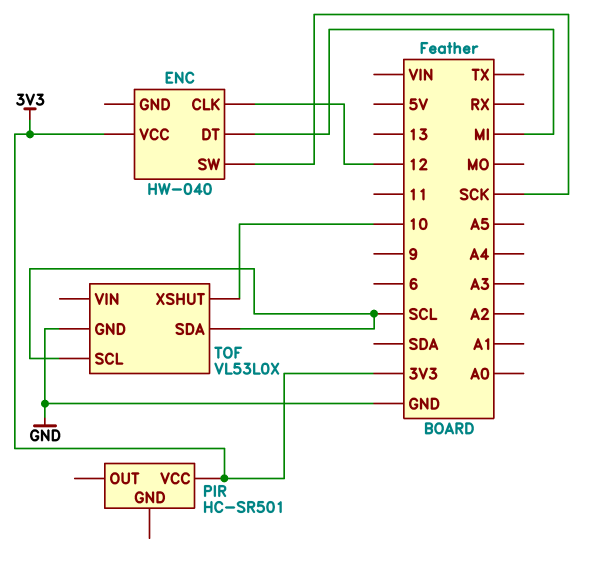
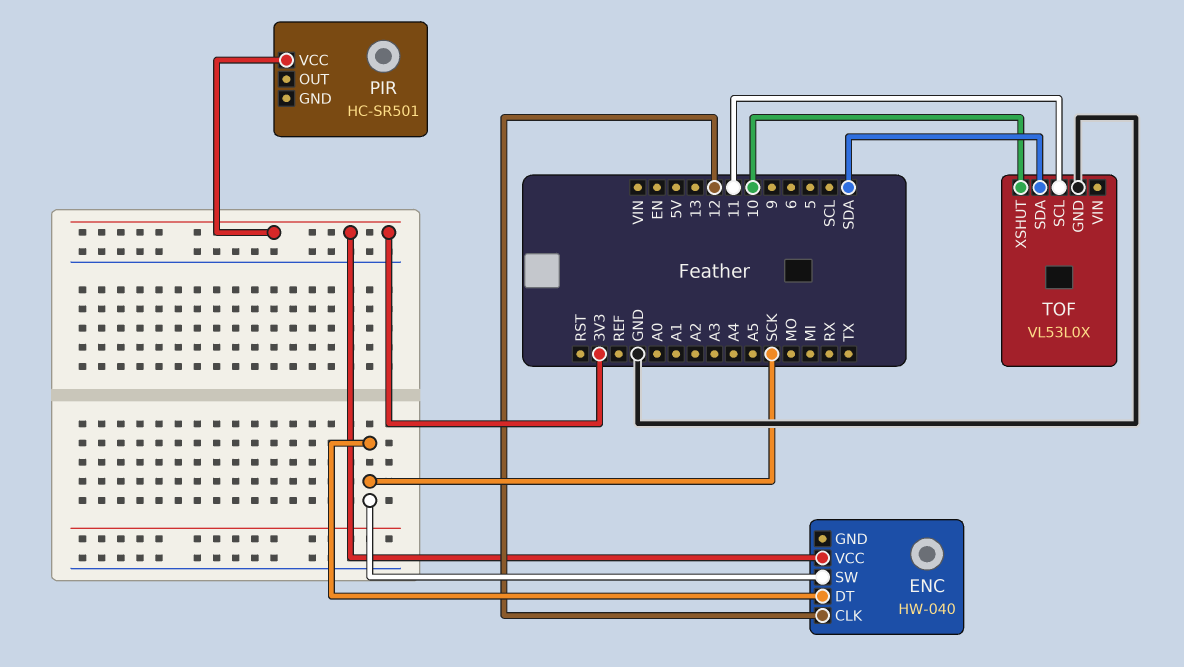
ENC pin DT: MI -> SCK
TOF pin SCL: SCL -> 11
TOF pin SDA: SCL -> SDA

